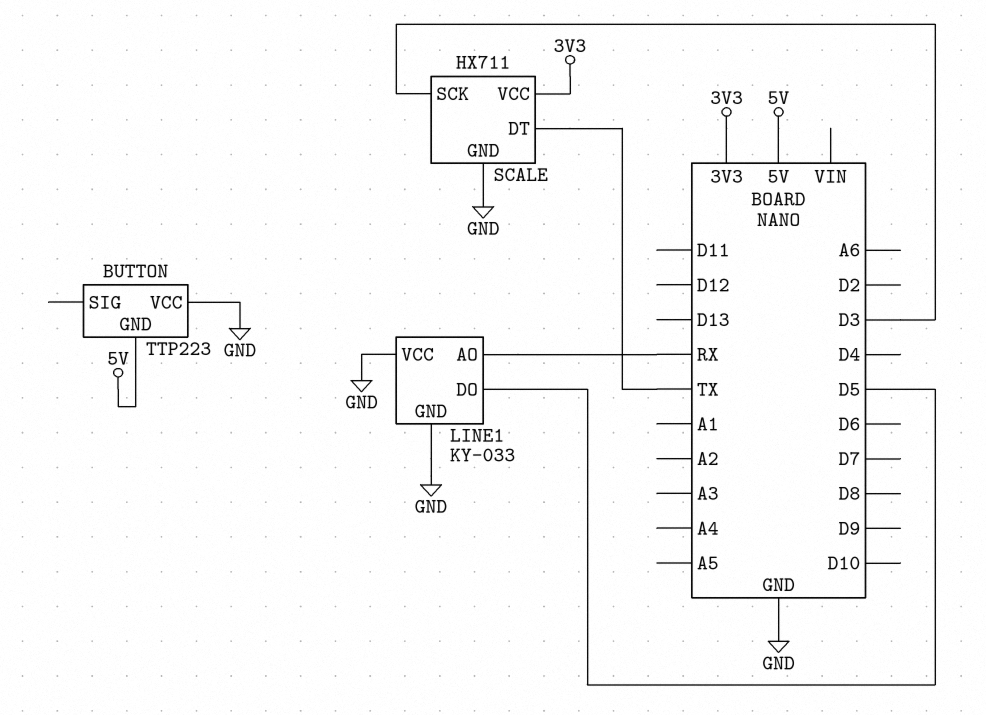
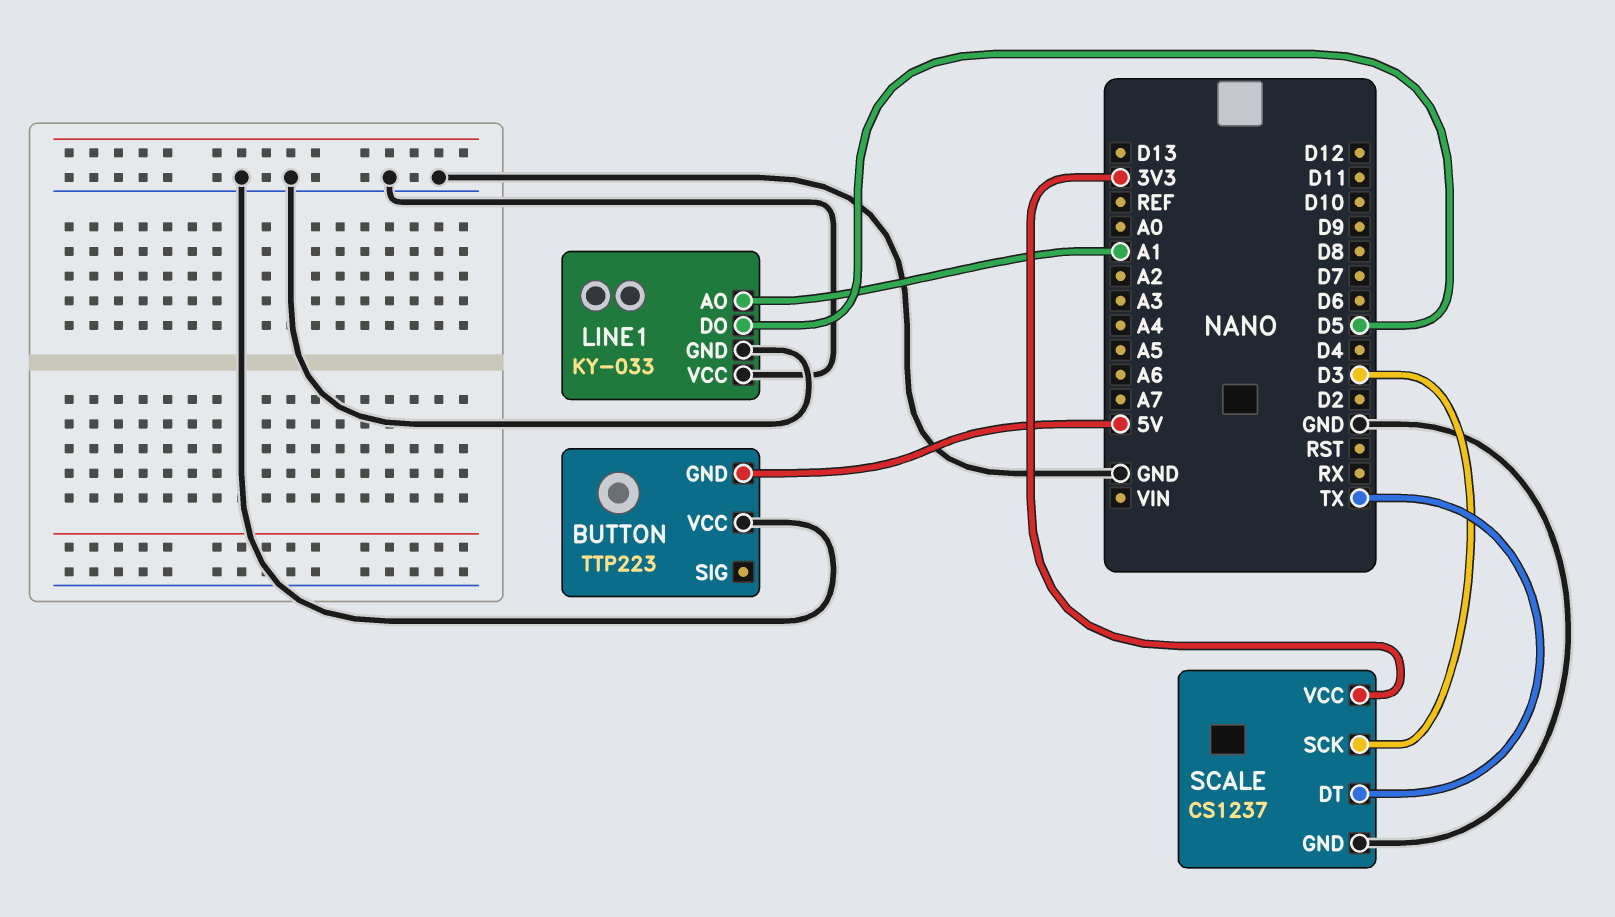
LINE1 pin AO: RX -> A1
SCALE: HX711 -> CS1237

